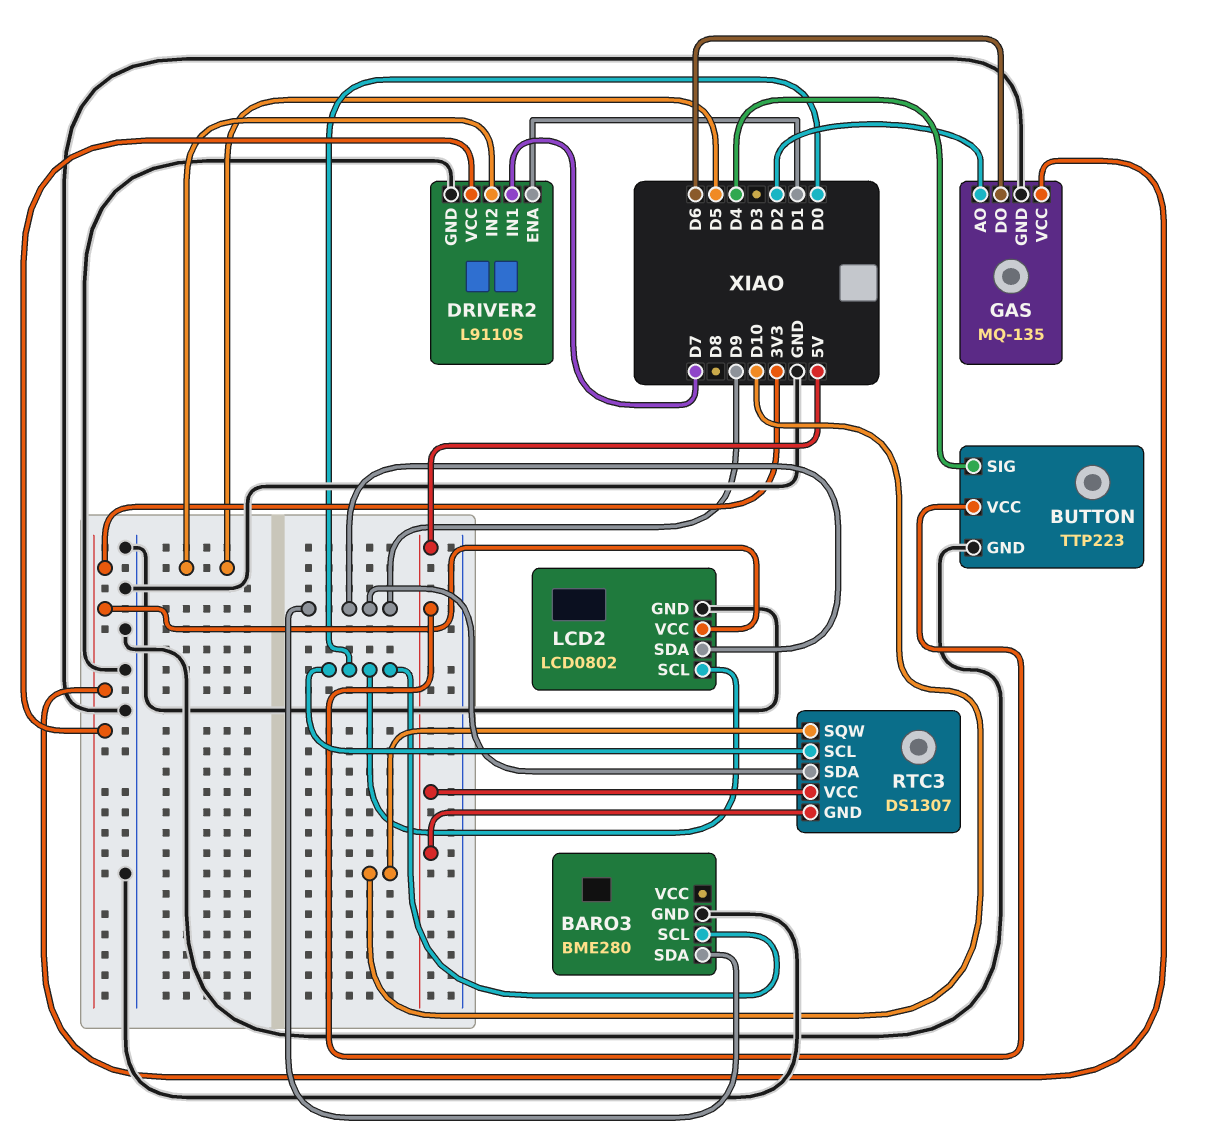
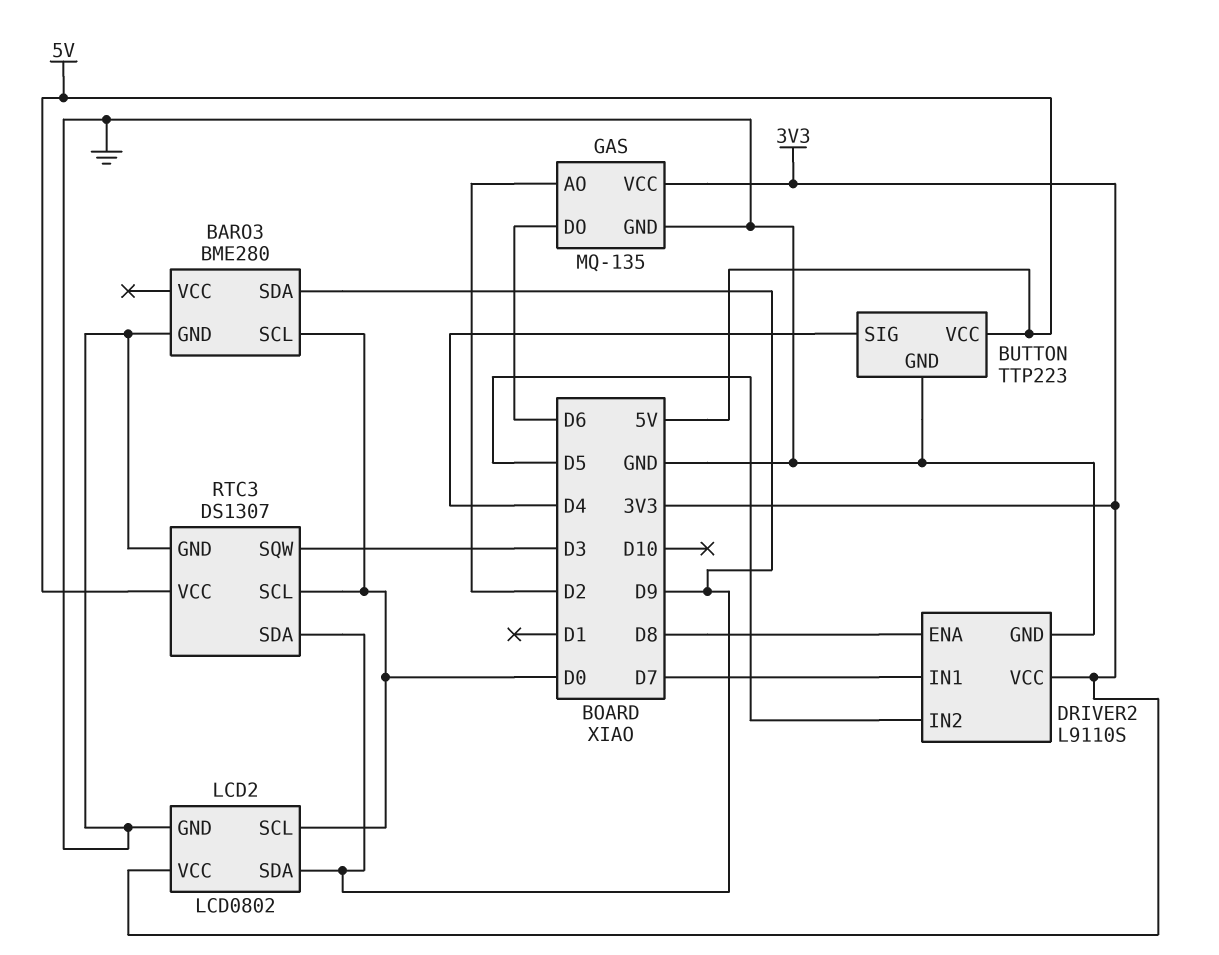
DRIVER2 pin ENA: D1 -> D8
RTC3 pin GND: 5V -> GND
RTC3 pin SQW: D10 -> D3

